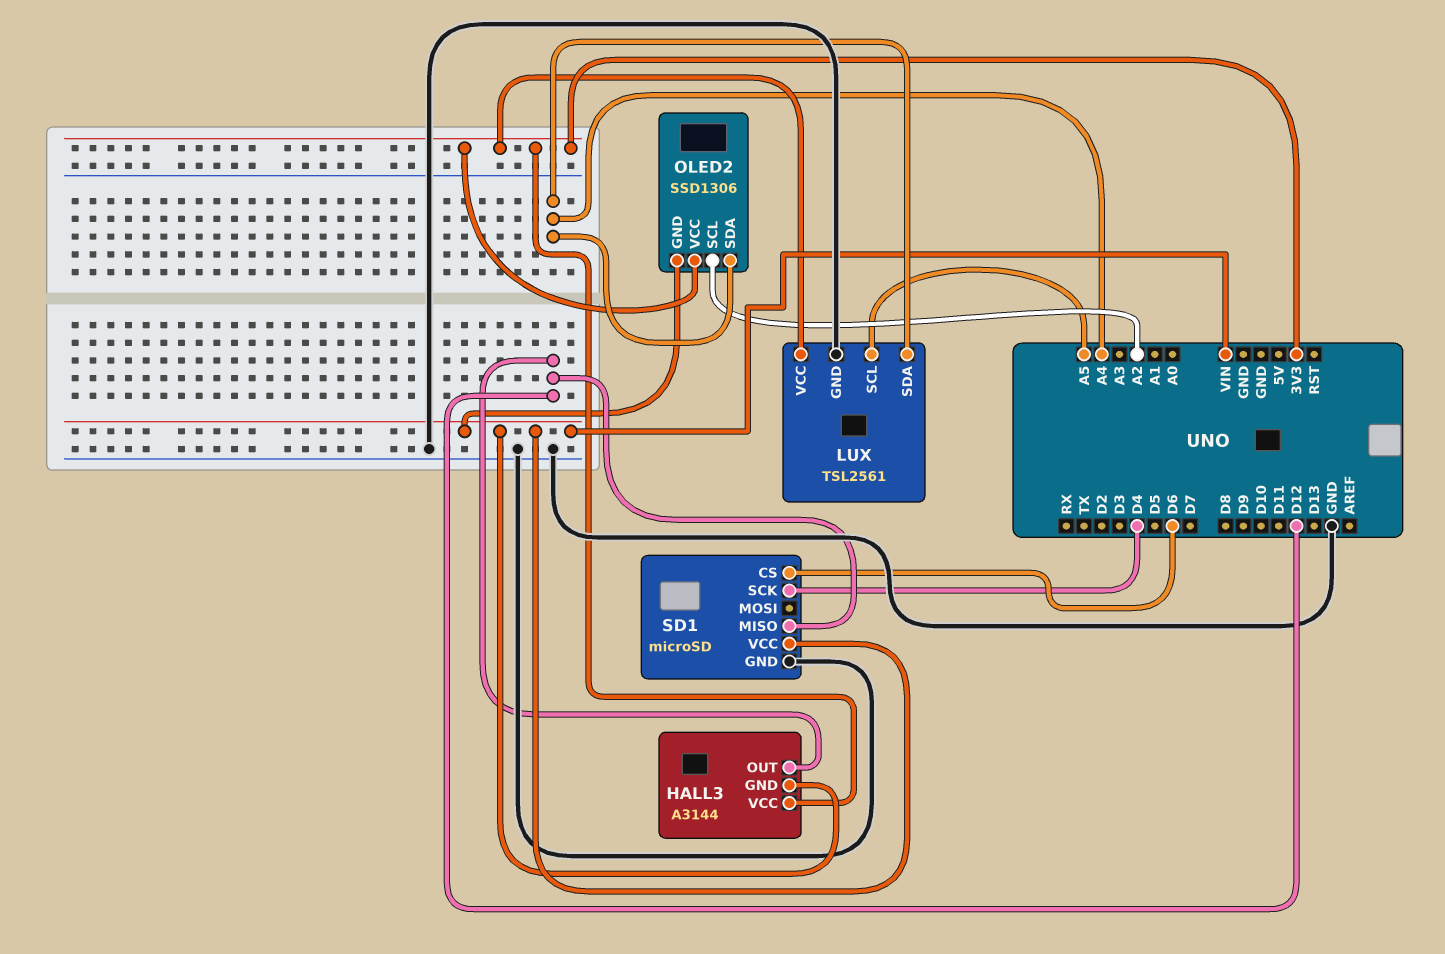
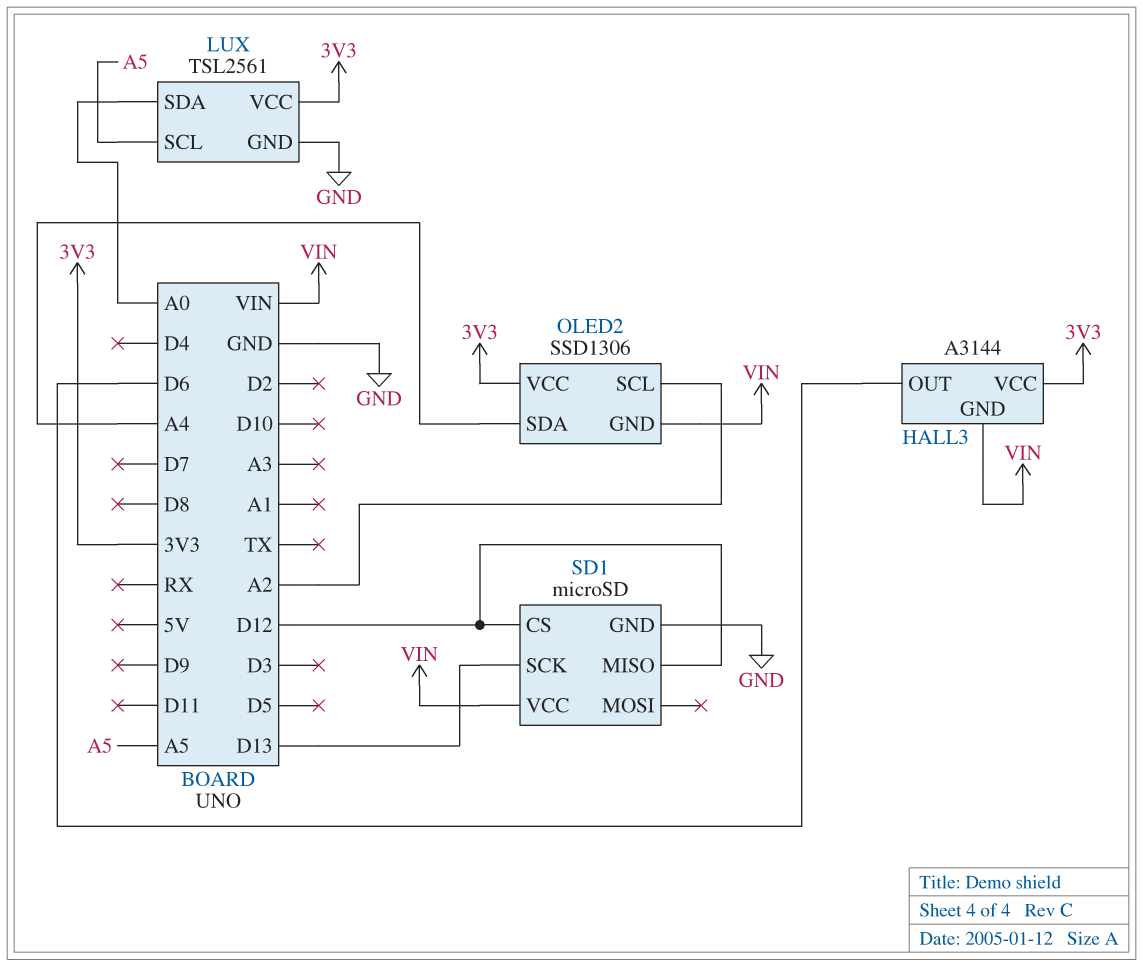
HALL3 pin OUT: D12 -> D6
LUX pin SDA: A4 -> A0
SD1 pin CS: D6 -> D12
SD1 pin SCK: D4 -> D13

